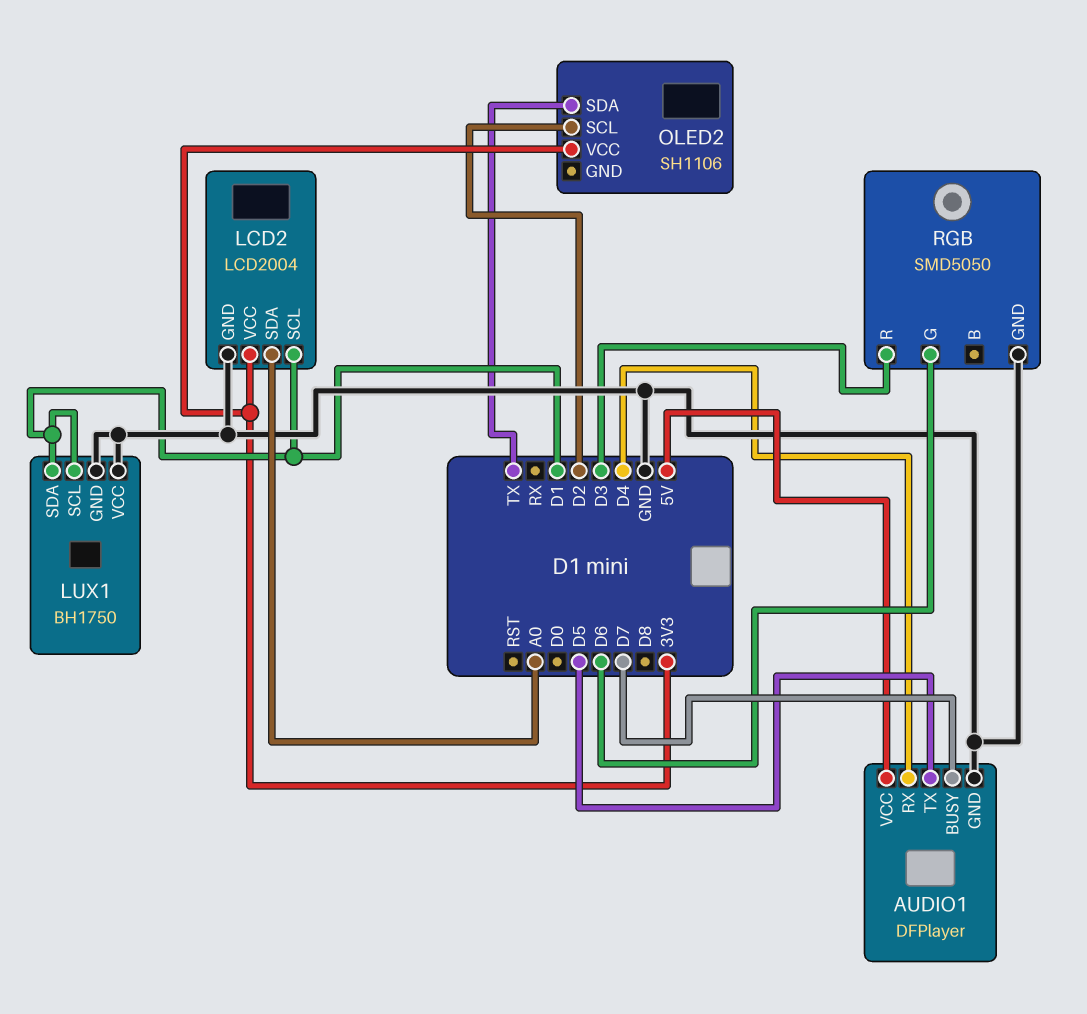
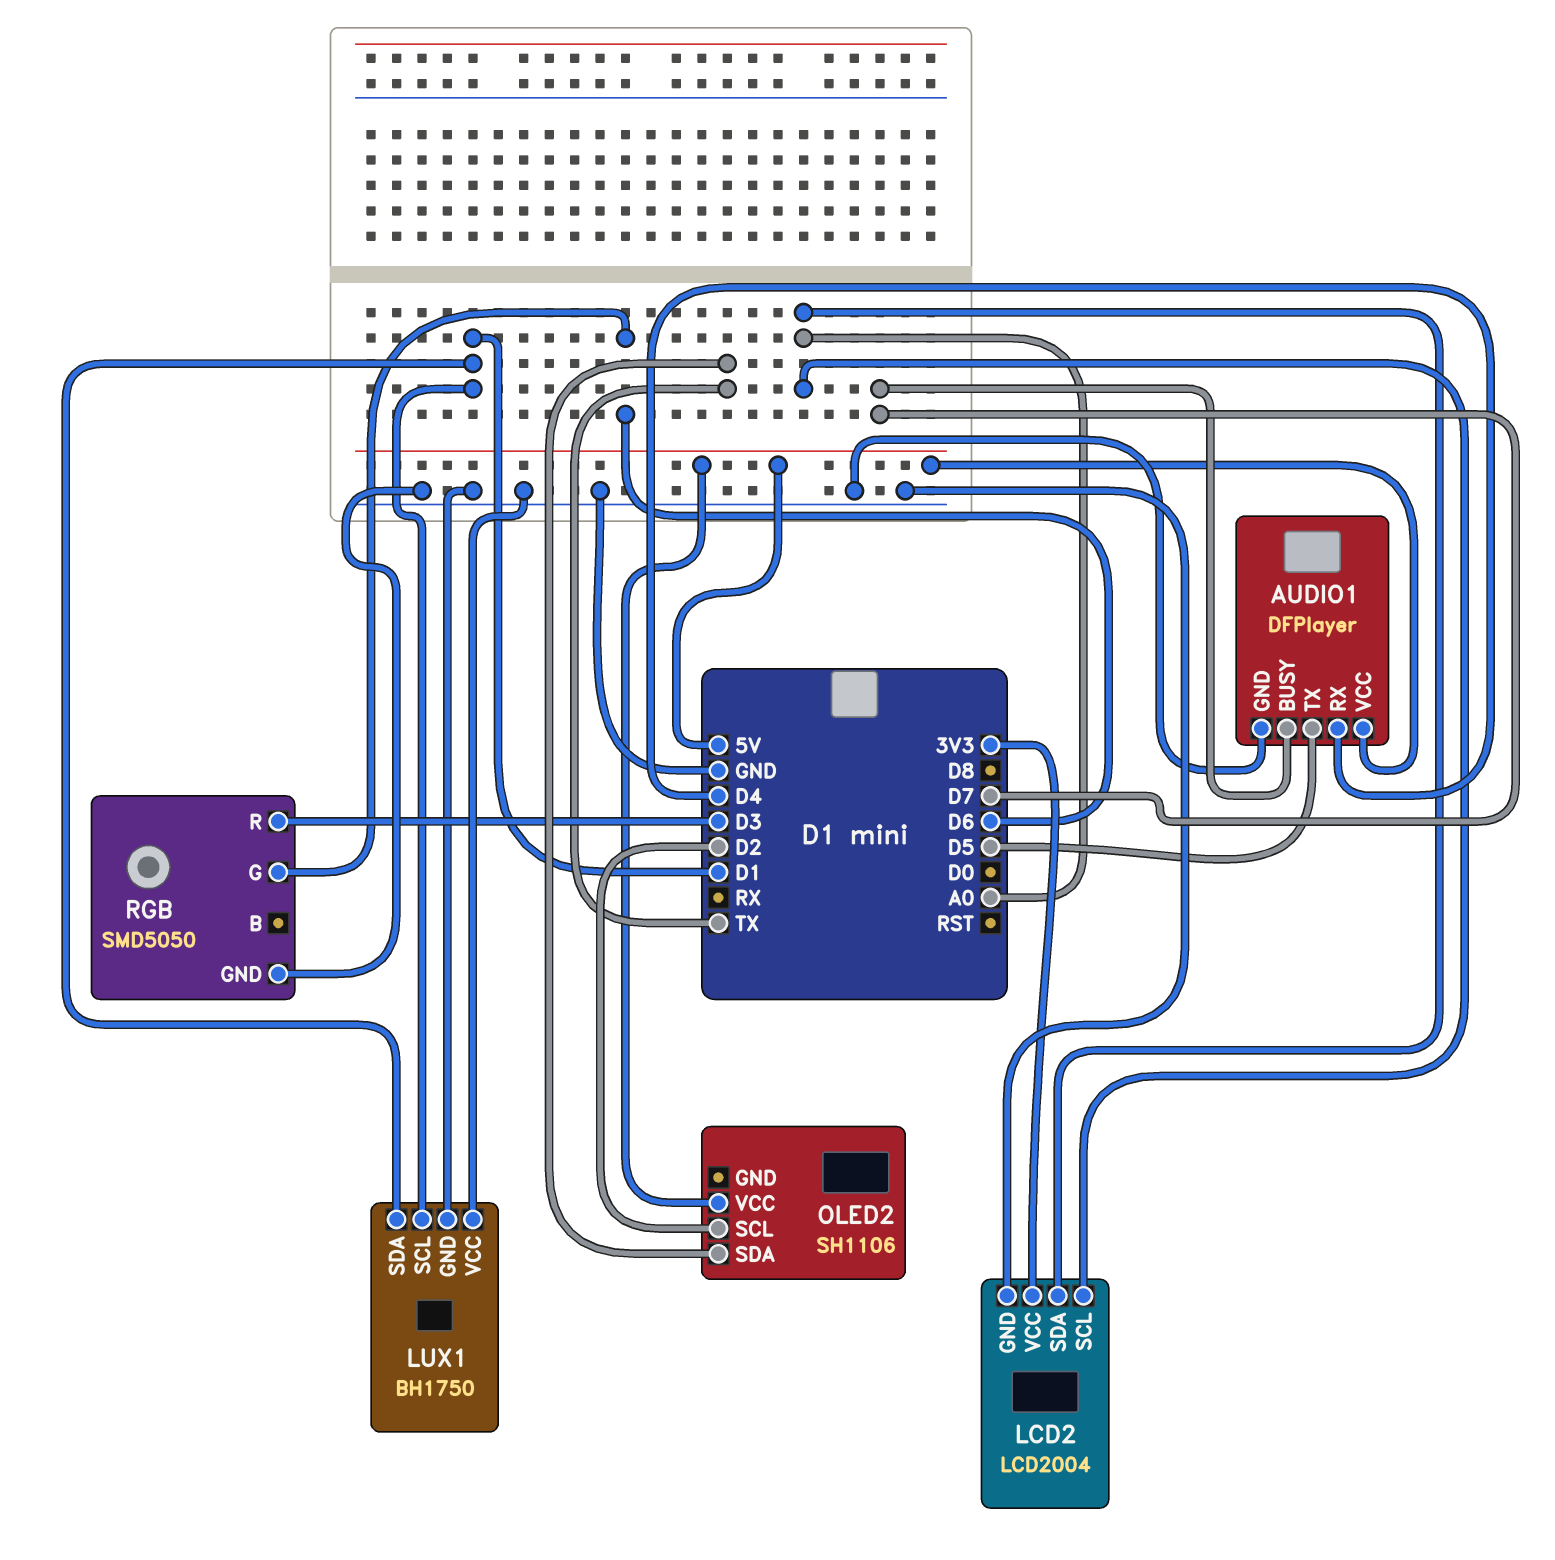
LCD2 pin SCL: D1 -> A0
OLED2 pin VCC: 3V3 -> 5V

